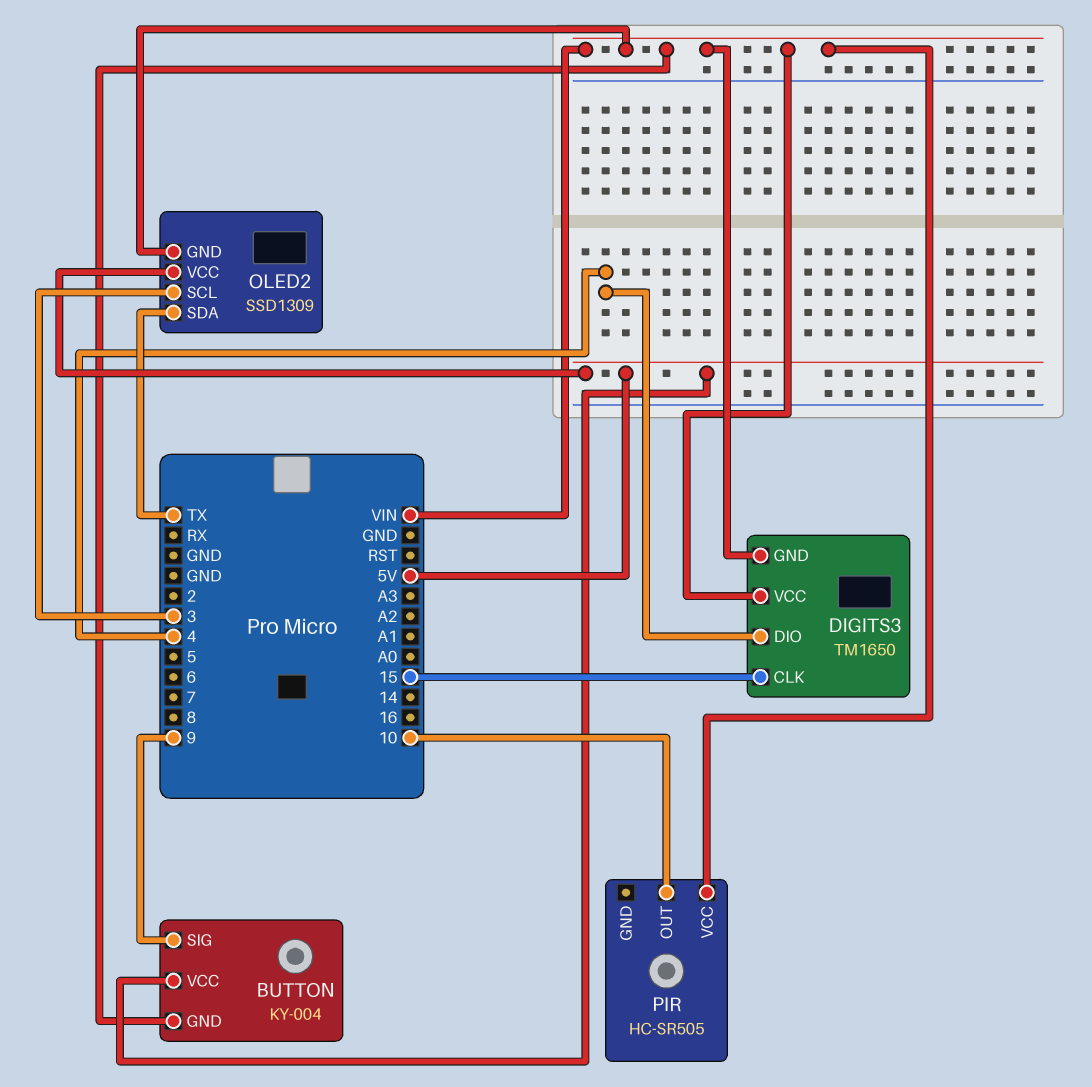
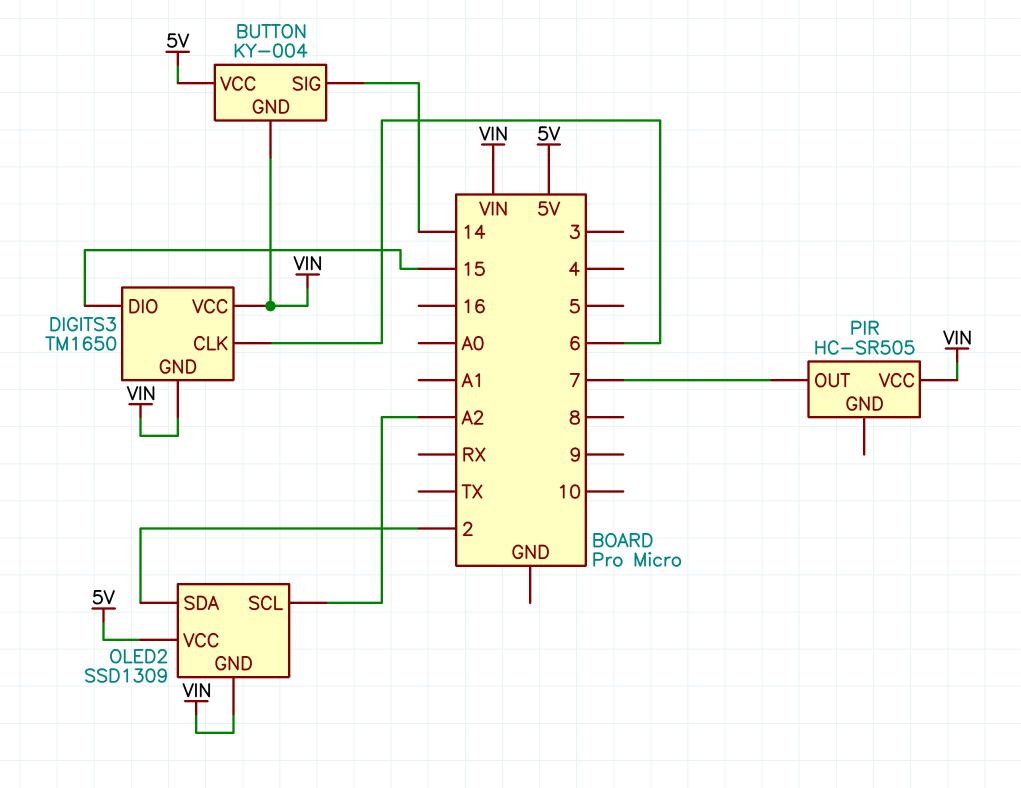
BUTTON pin SIG: 9 -> 14
DIGITS3 pin CLK: 15 -> 6
DIGITS3 pin DIO: 4 -> 15
OLED2 pin SCL: 3 -> A2
OLED2 pin SDA: TX -> 2
PIR pin OUT: 10 -> 7

